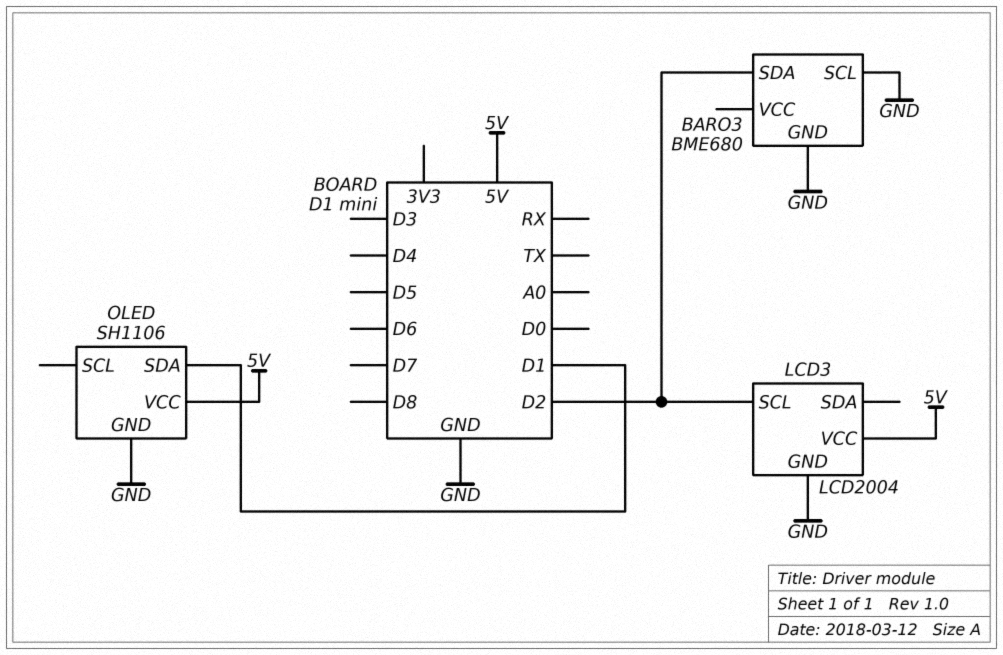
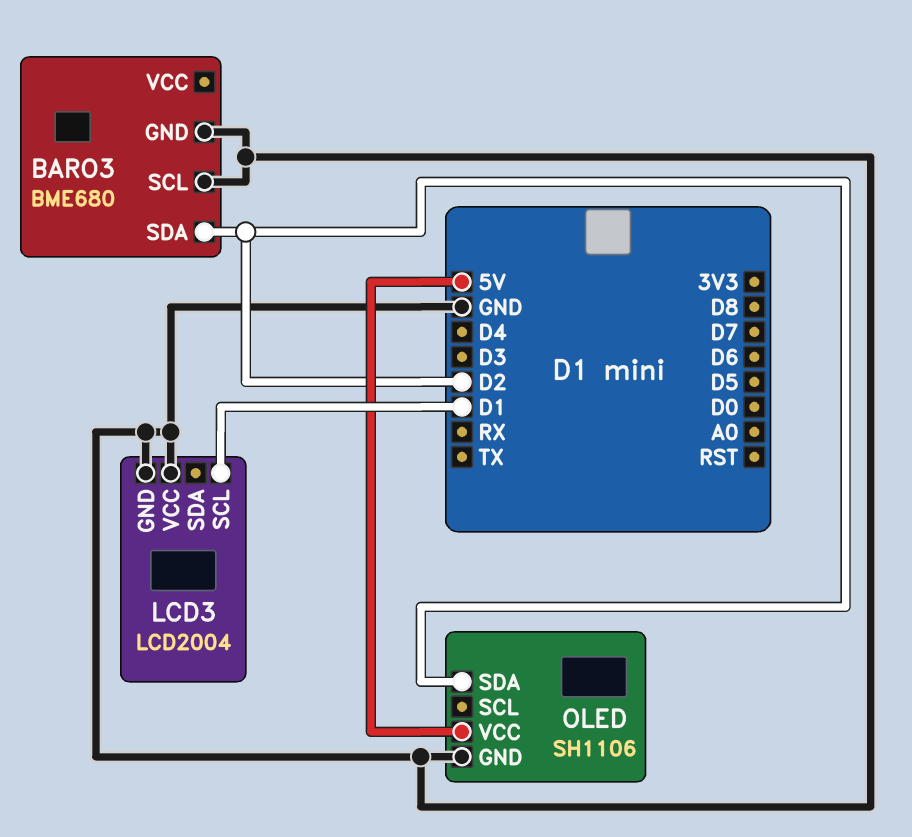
LCD3 pin SCL: D2 -> D1
LCD3 pin VCC: 5V -> GND
OLED pin SDA: D1 -> D2

